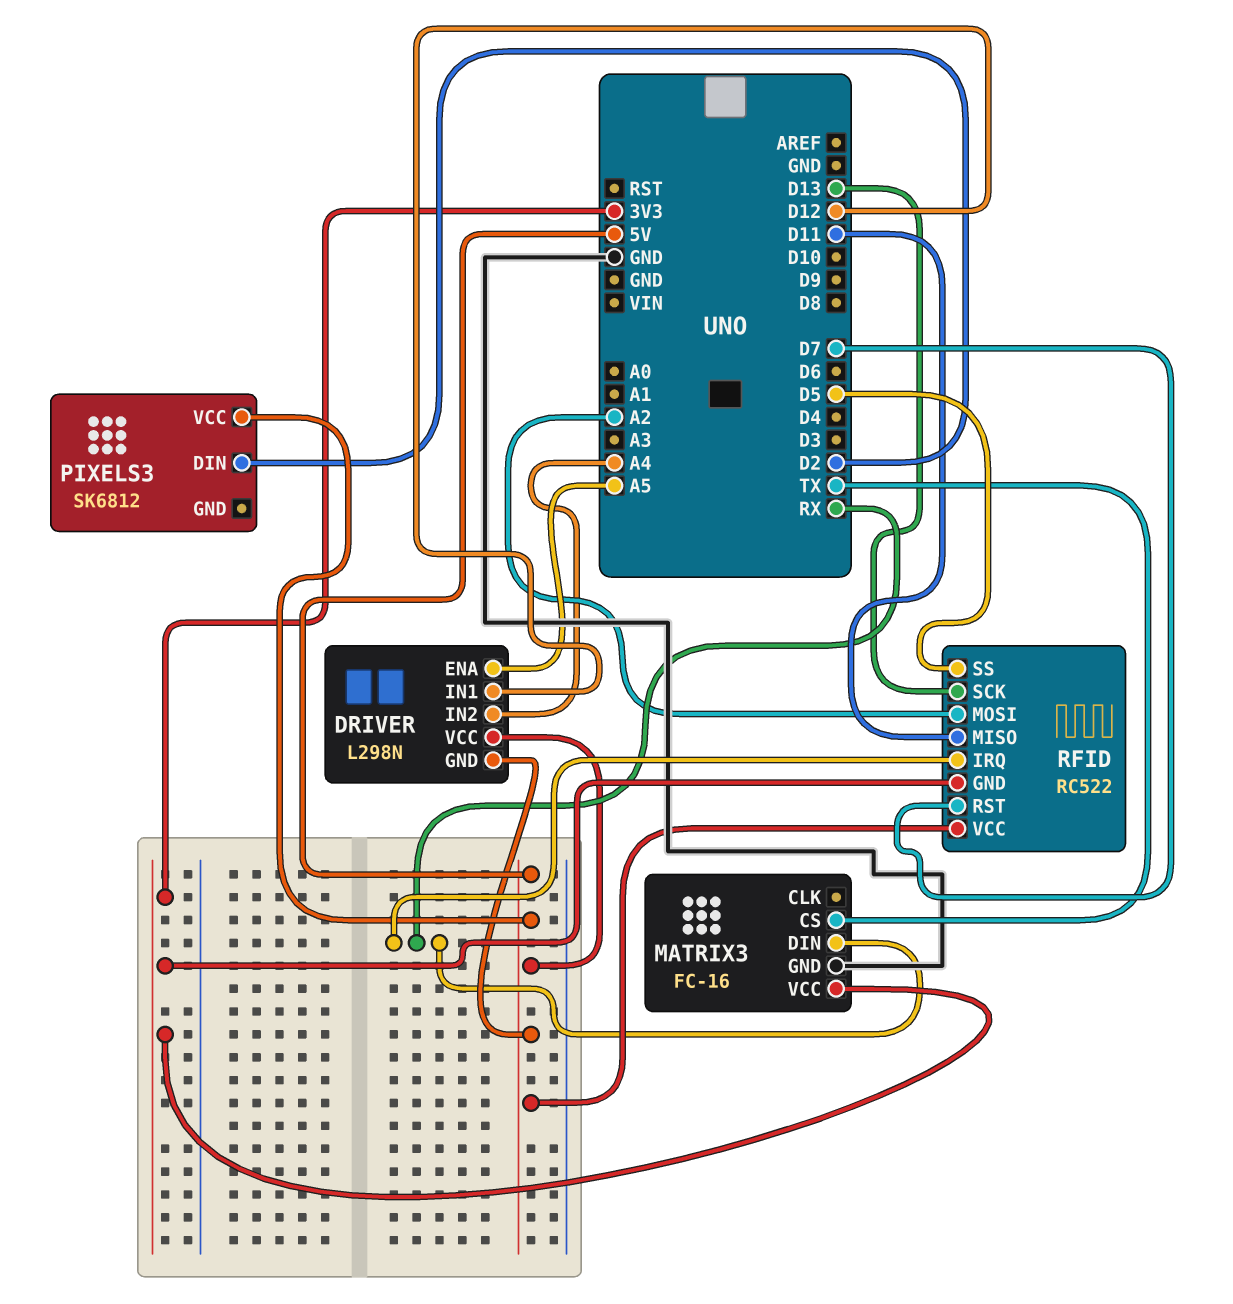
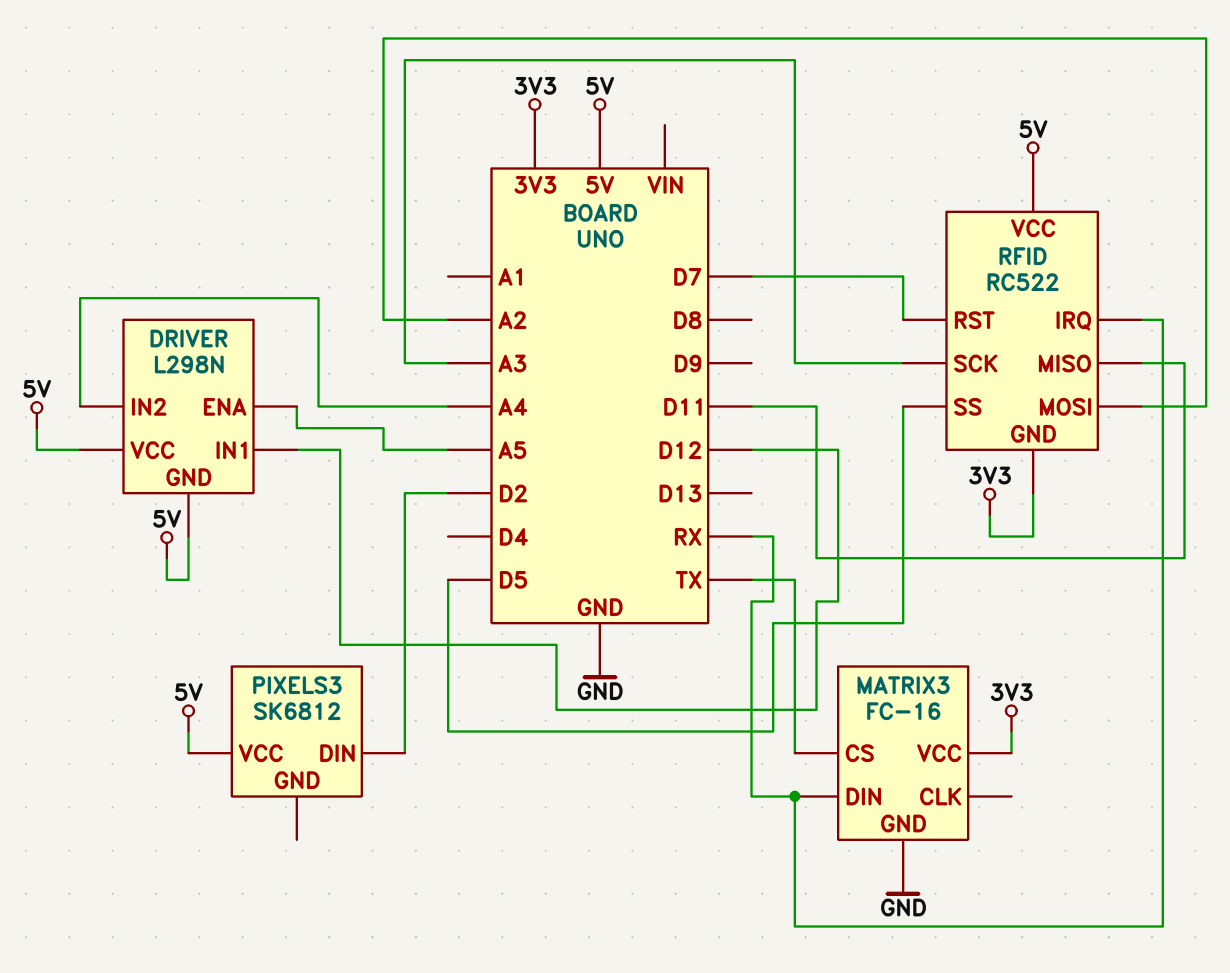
RFID pin SCK: D13 -> A3

